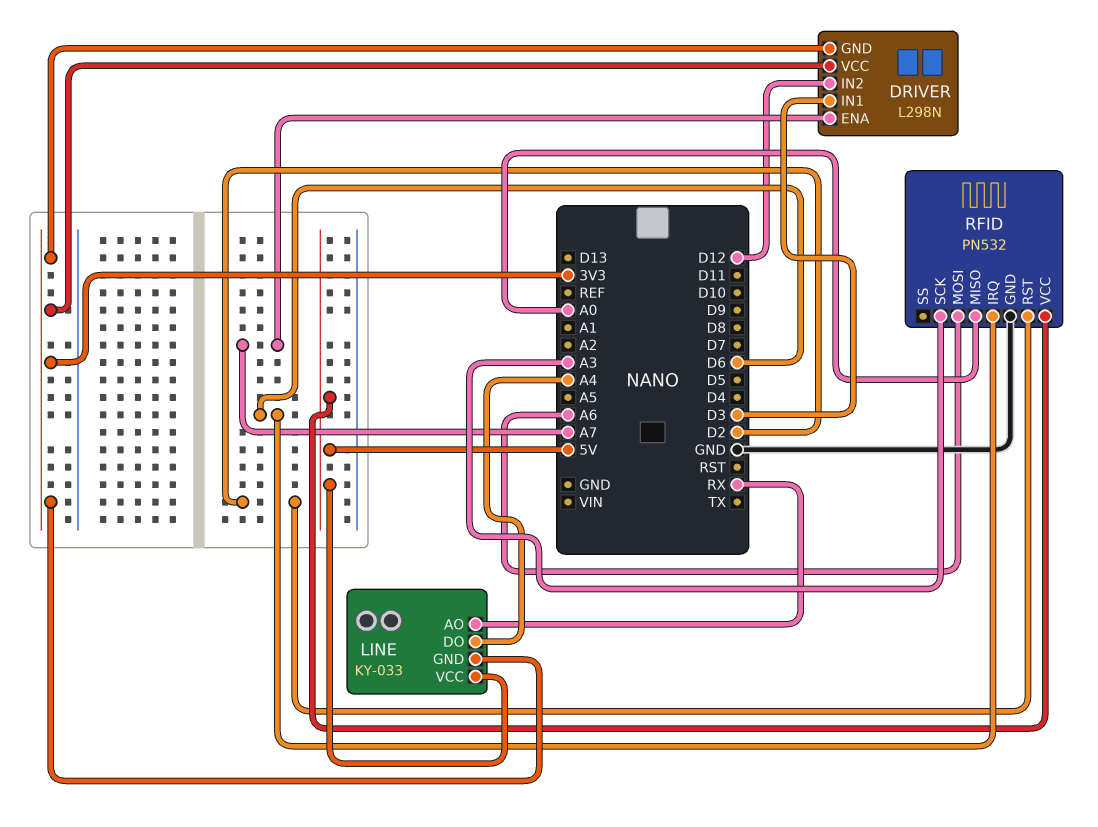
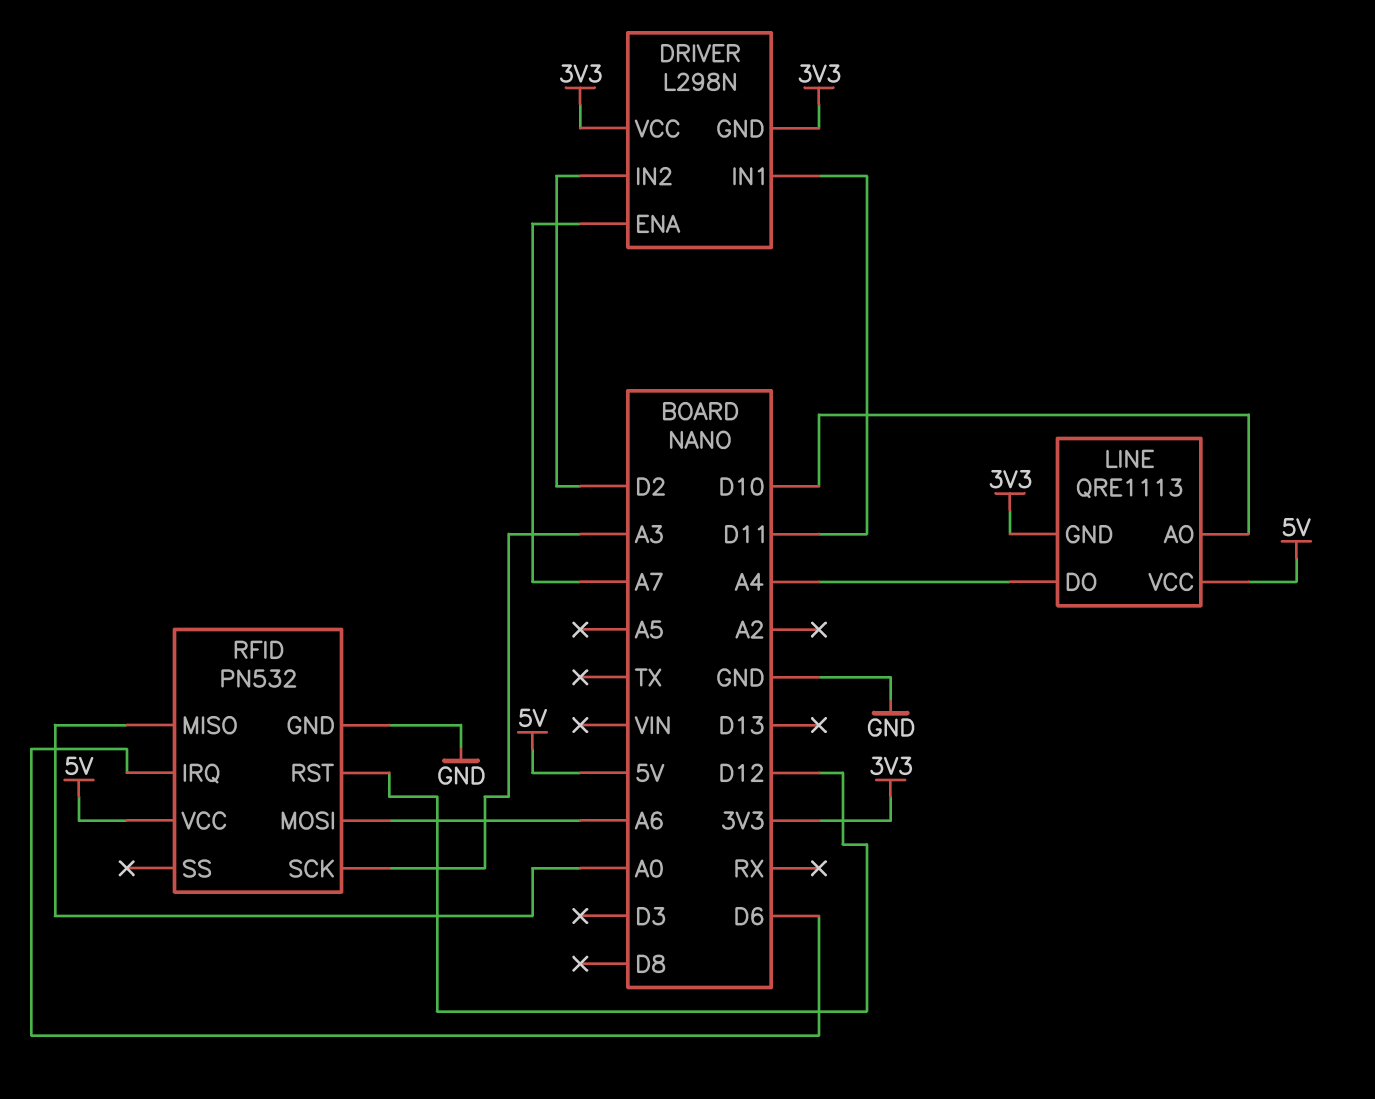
DRIVER pin IN1: D3 -> D11
DRIVER pin IN2: D12 -> D2
LINE: KY-033 -> QRE1113
LINE pin AO: RX -> D10
RFID pin RST: D2 -> D12

